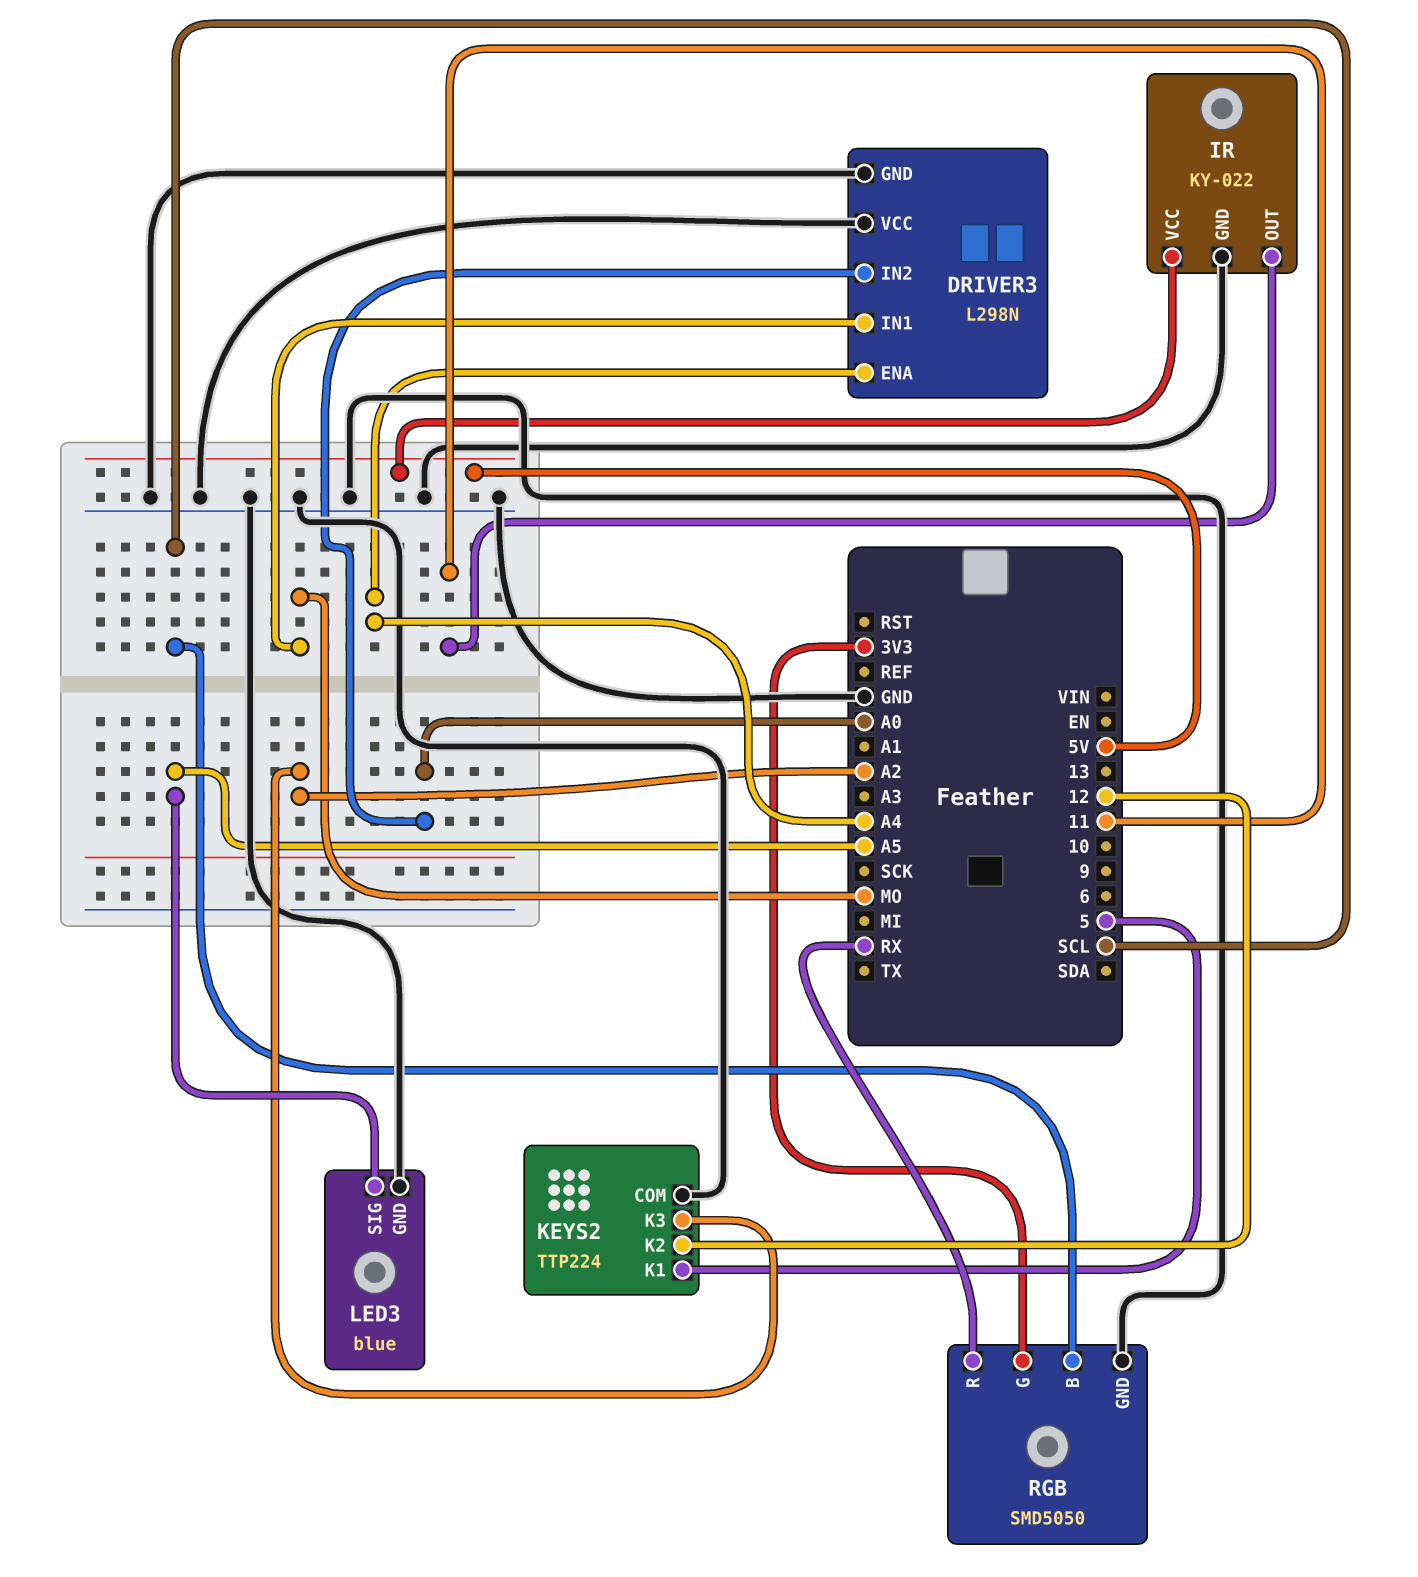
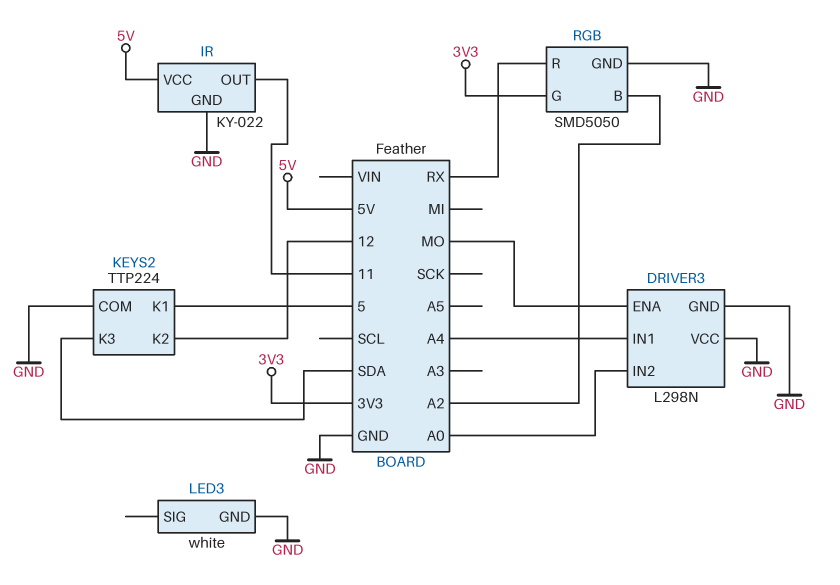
DRIVER3 pin ENA: A4 -> MO
DRIVER3 pin IN1: MO -> A4
KEYS2 pin K3: A2 -> SDA
LED3: blue -> white
LED3 pin SIG: A5 -> none
RGB pin B: SCL -> A2

